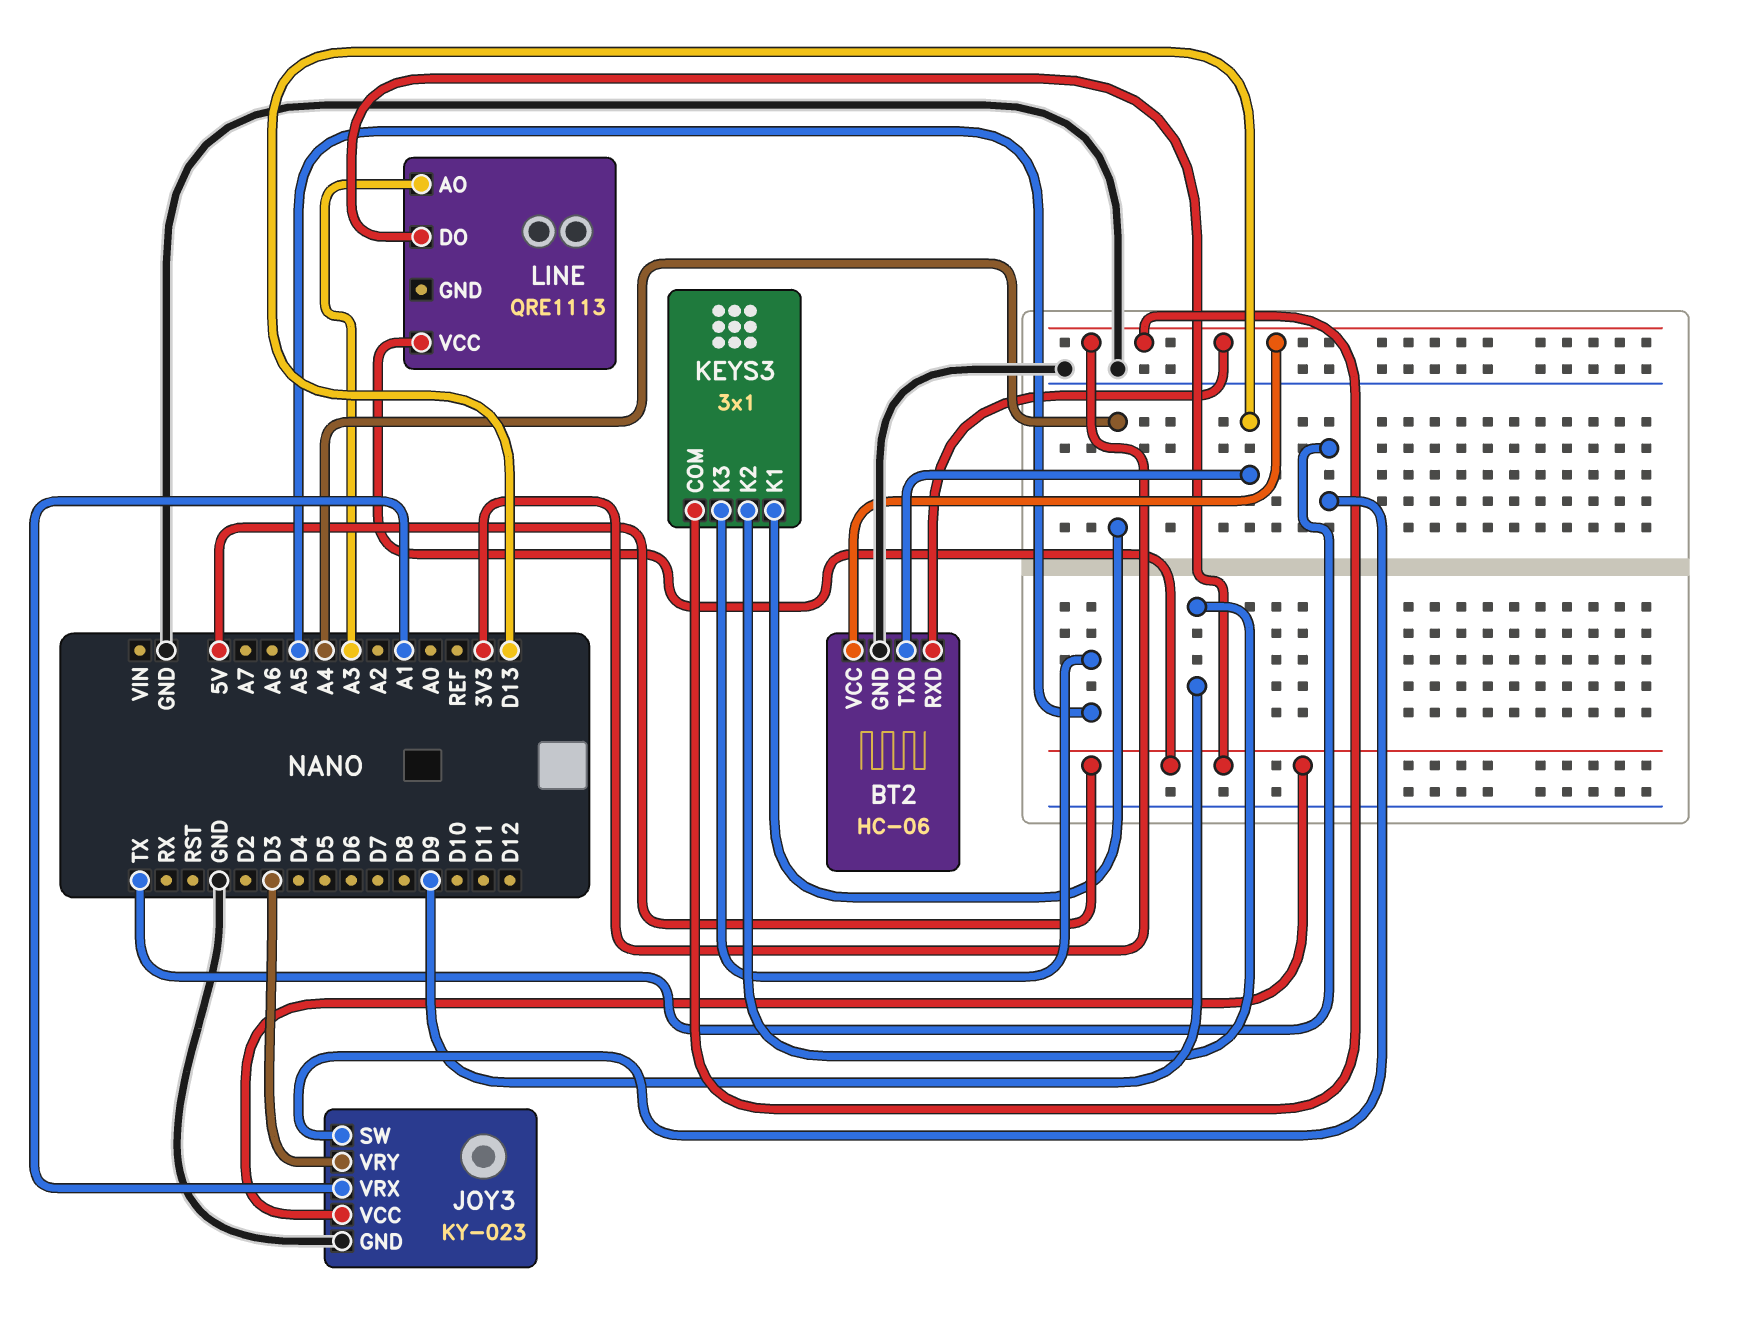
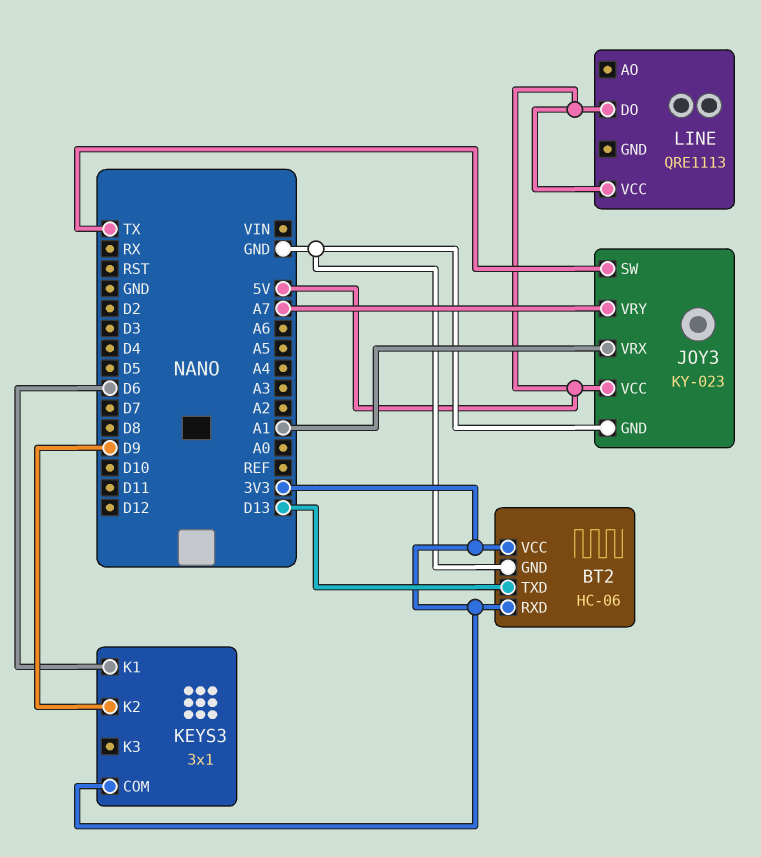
JOY3 pin VRY: D3 -> A7
KEYS3 pin K1: A4 -> D6
KEYS3 pin K3: A5 -> none
LINE pin AO: A3 -> none

